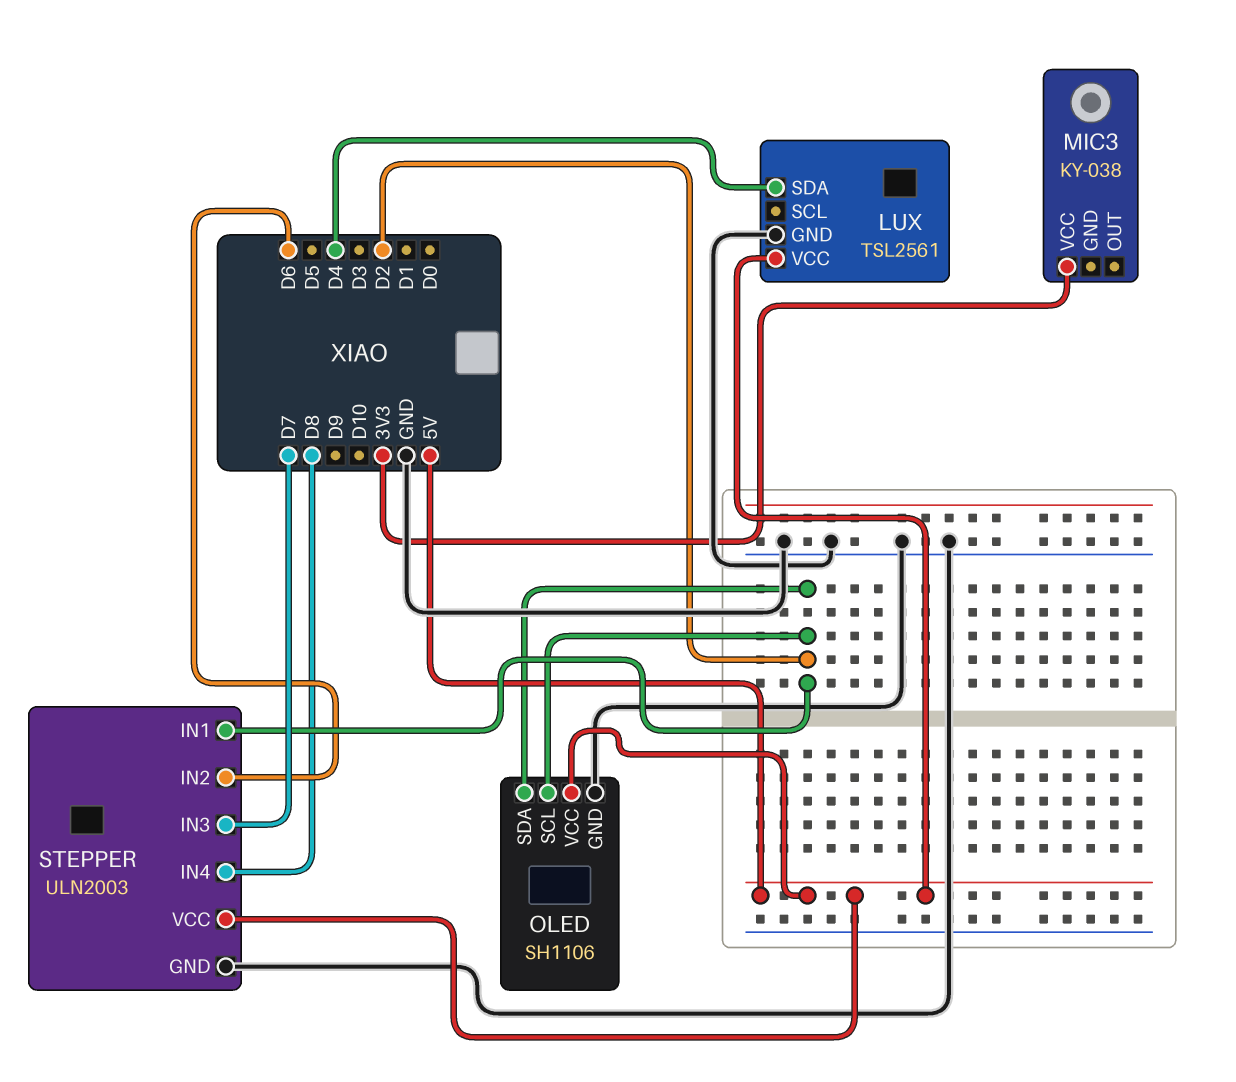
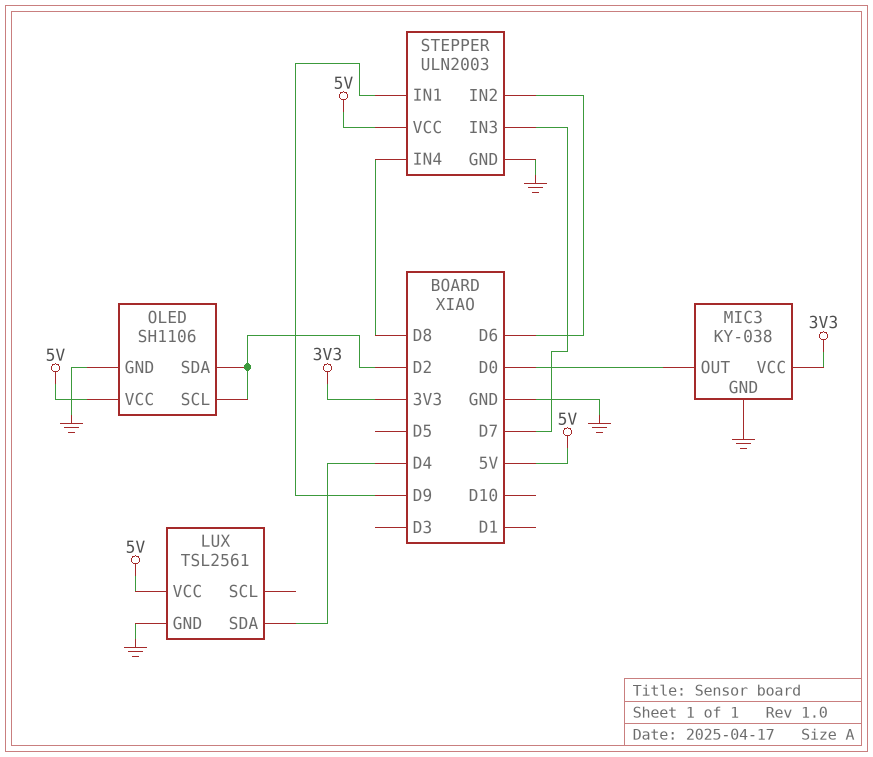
MIC3 pin GND: none -> GND
MIC3 pin OUT: none -> D0
STEPPER pin IN1: D2 -> D9

